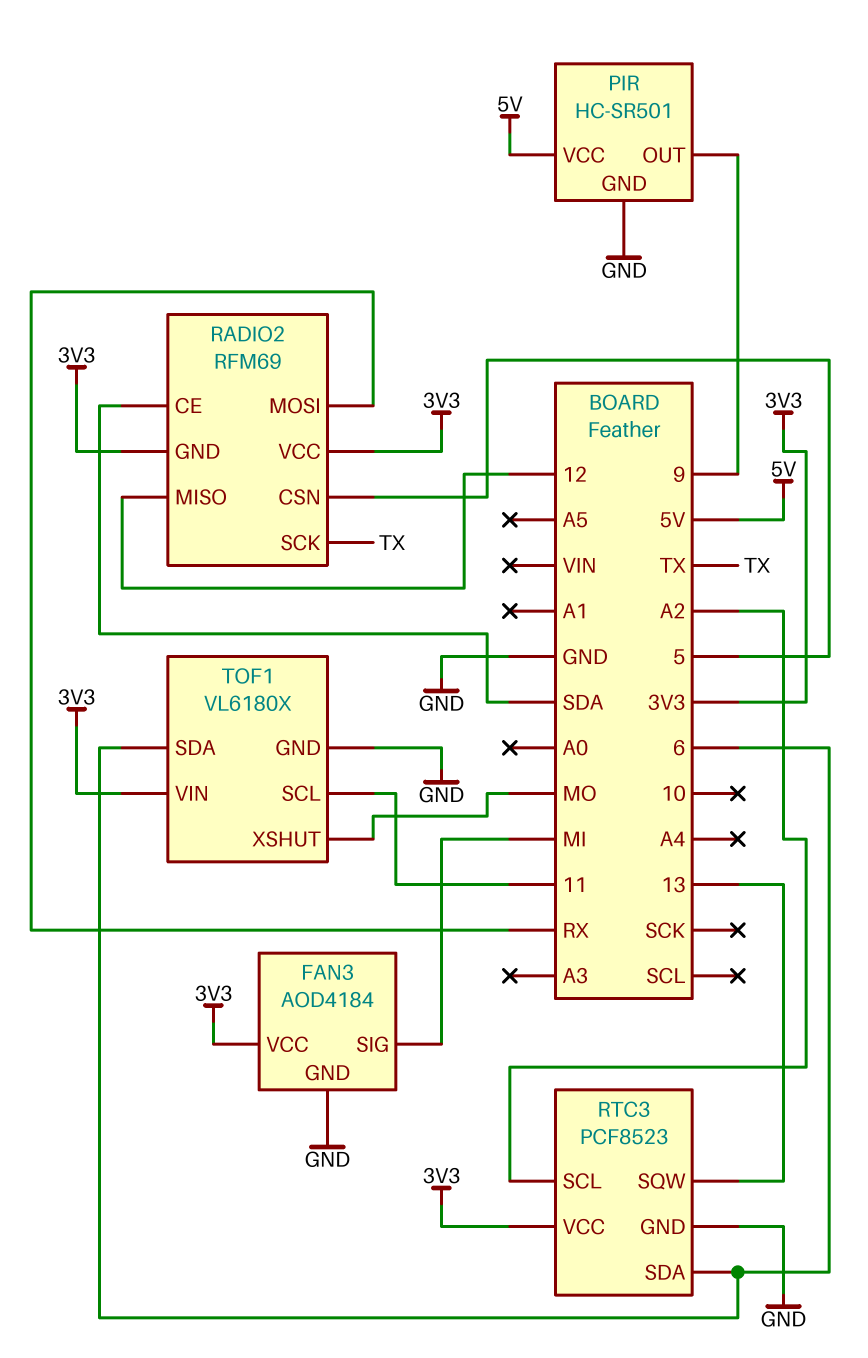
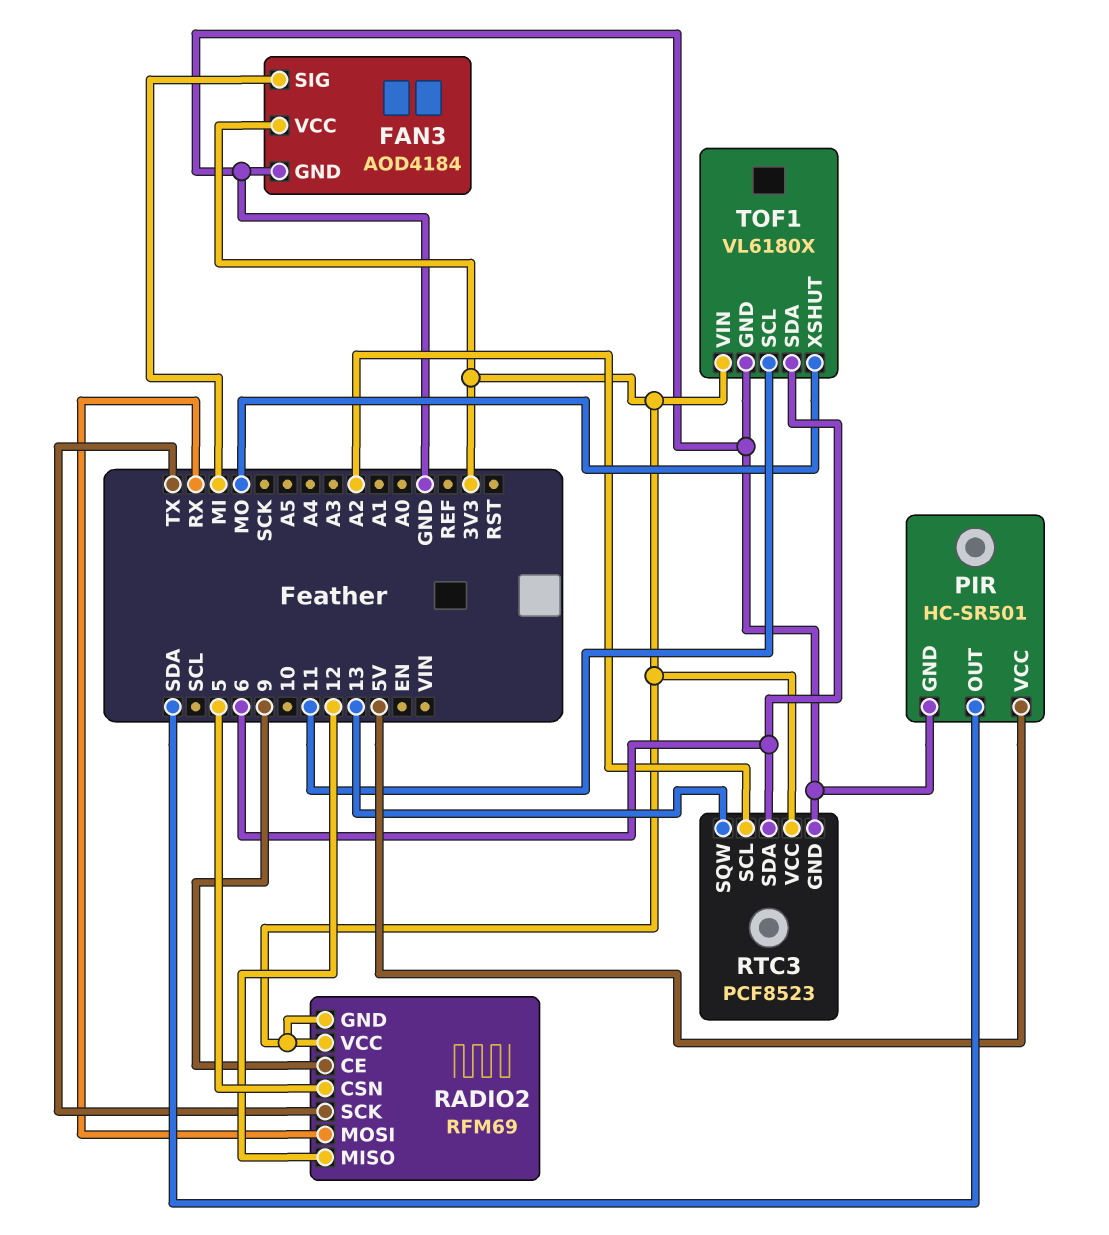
PIR pin OUT: 9 -> SDA
RADIO2 pin CE: SDA -> 9

